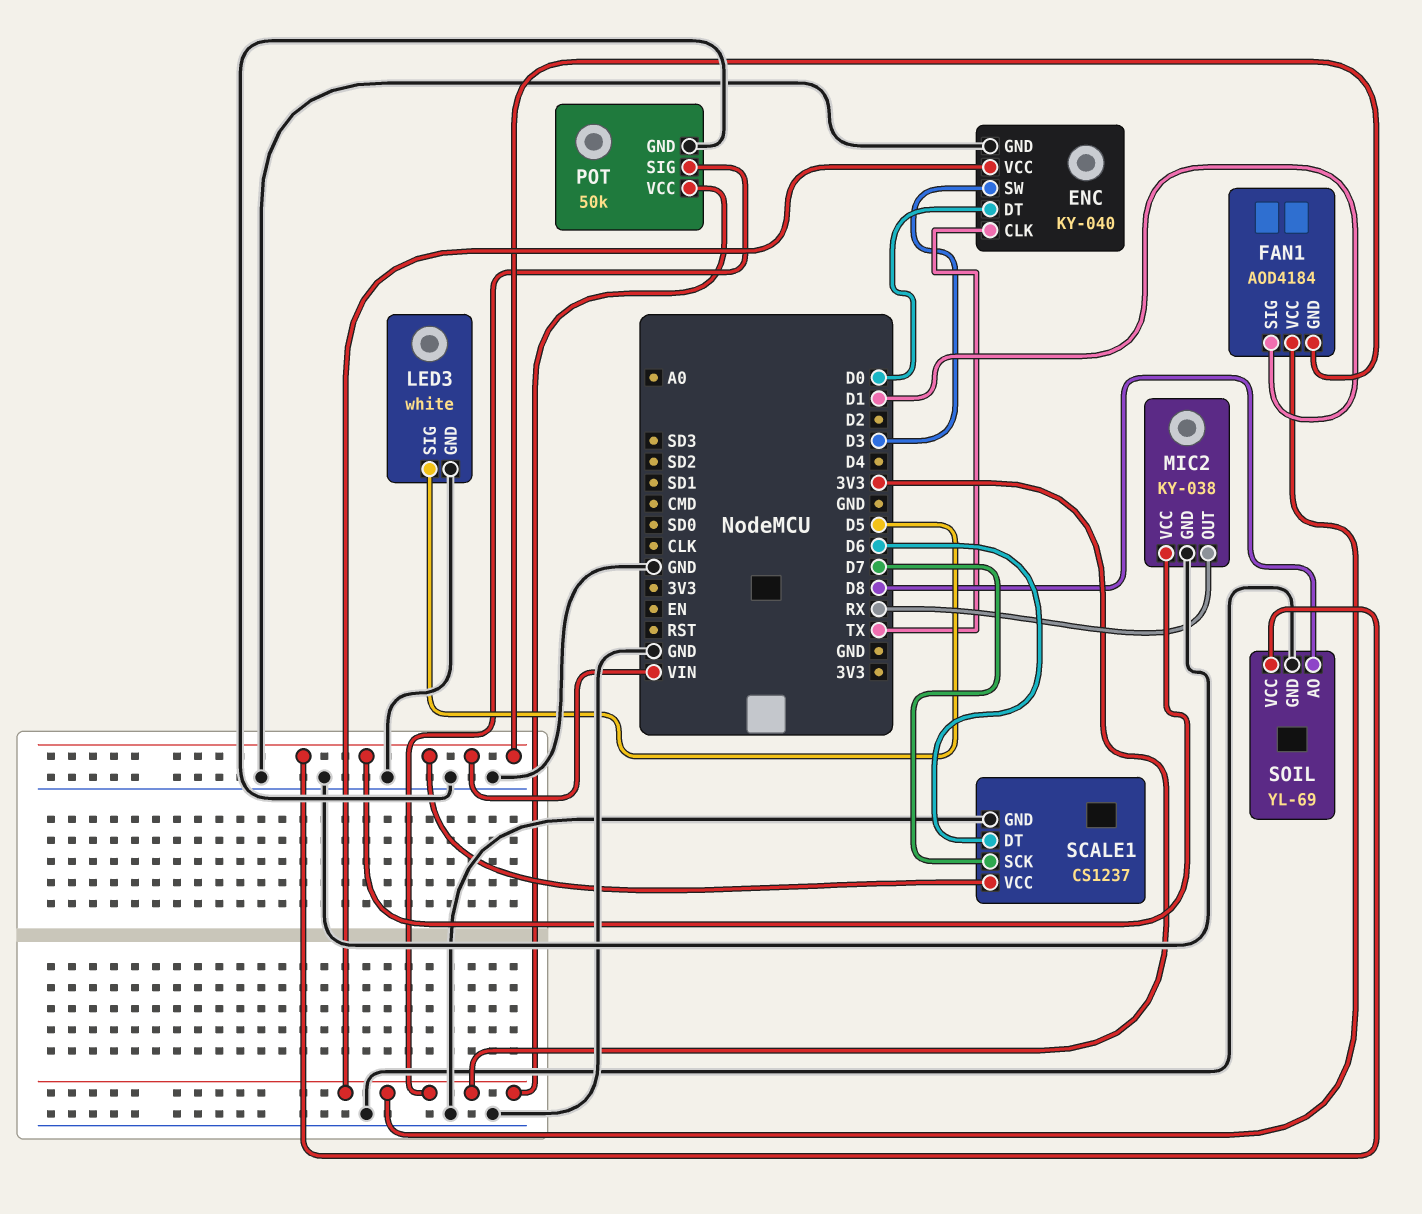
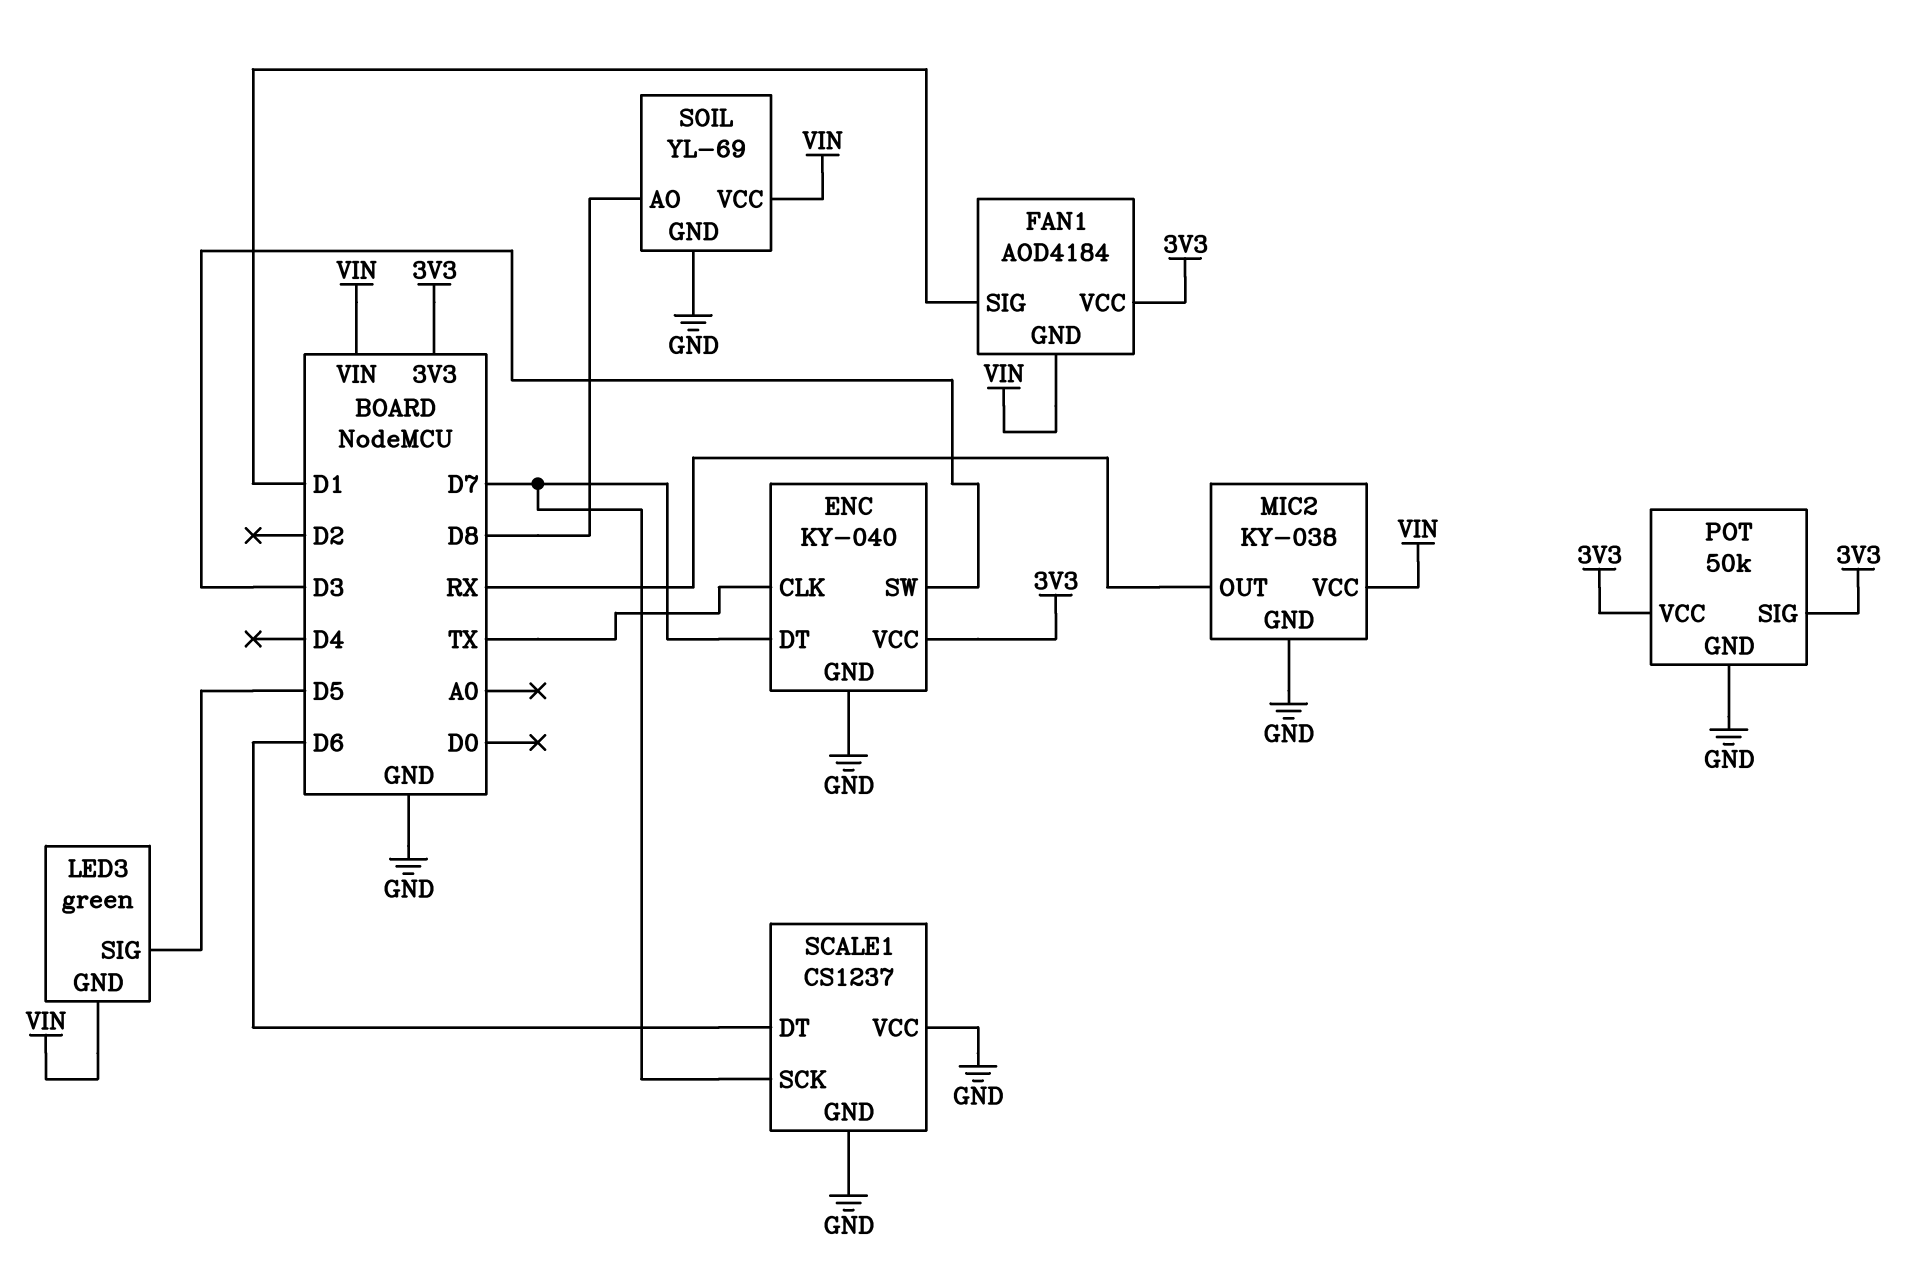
ENC pin DT: D0 -> D7
LED3: white -> green
LED3 pin GND: GND -> VIN
SCALE1 pin VCC: VIN -> GND

